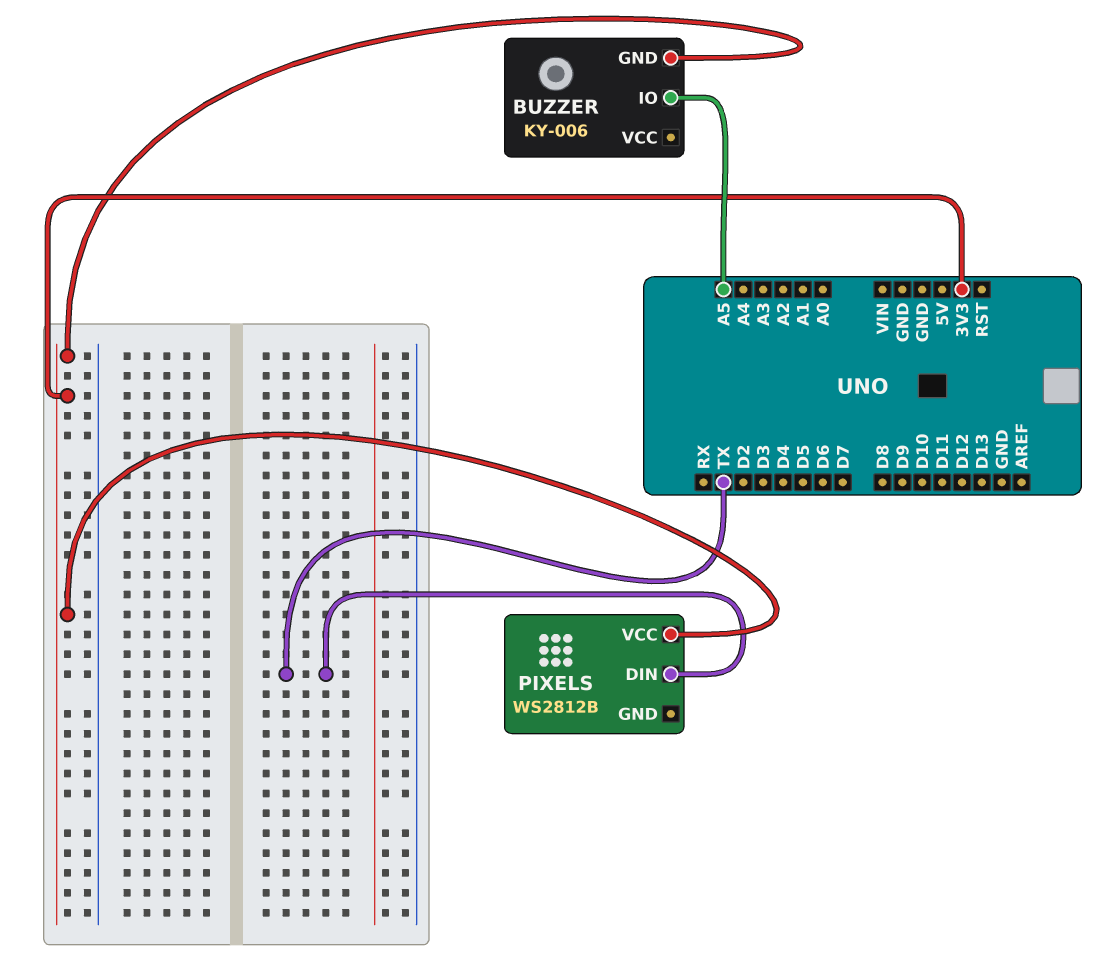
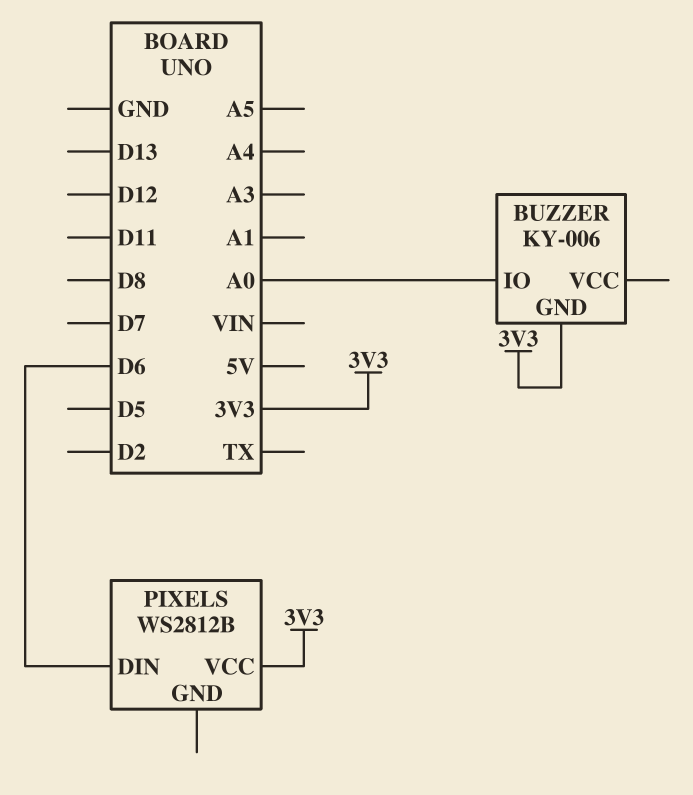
BUZZER pin IO: A5 -> A0
PIXELS pin DIN: TX -> D6

